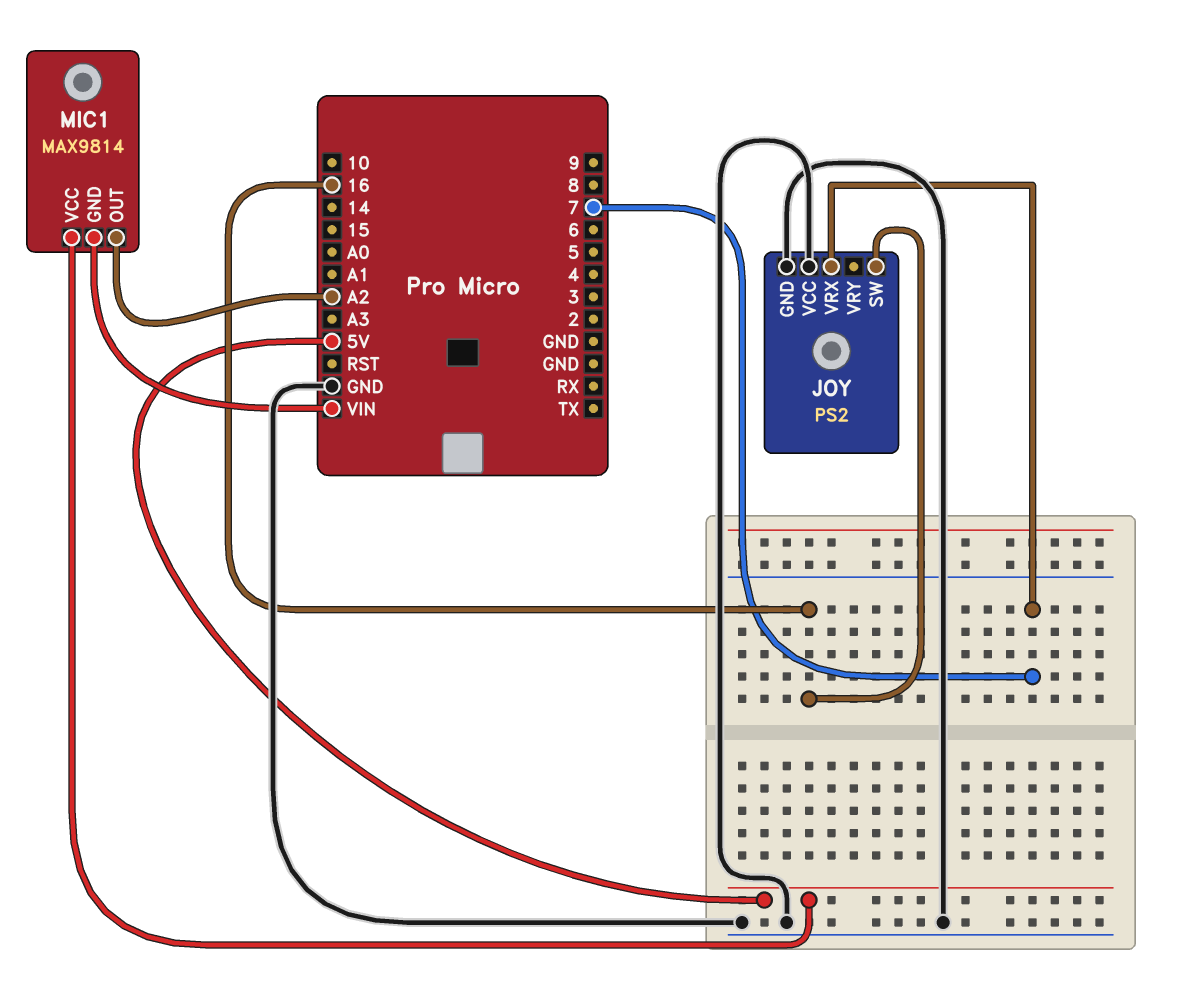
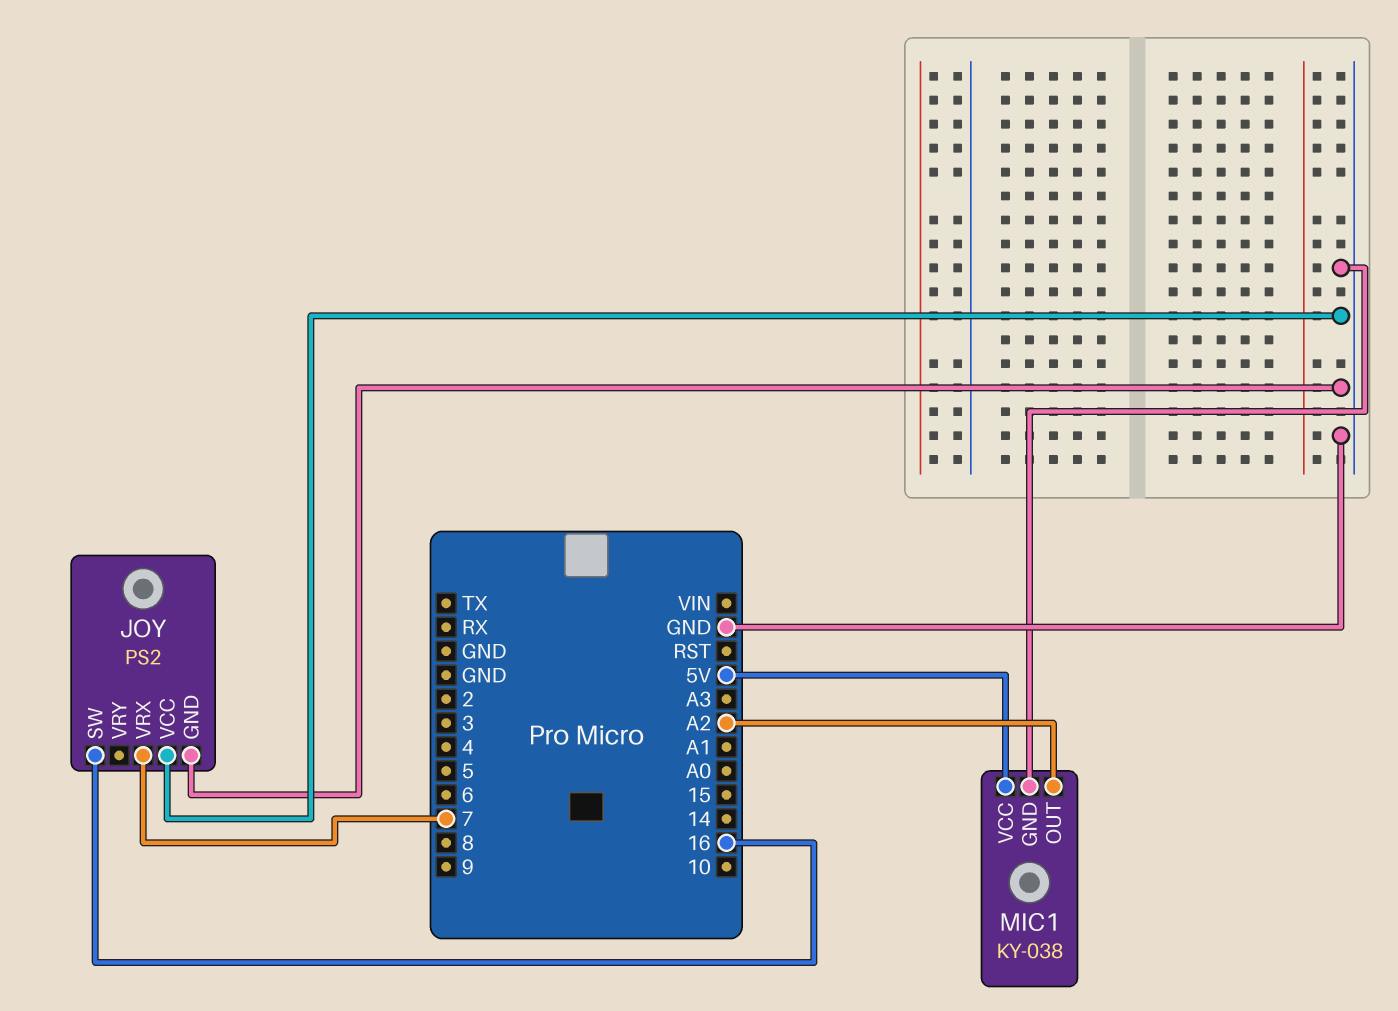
MIC1: MAX9814 -> KY-038
MIC1 pin GND: VIN -> GND

